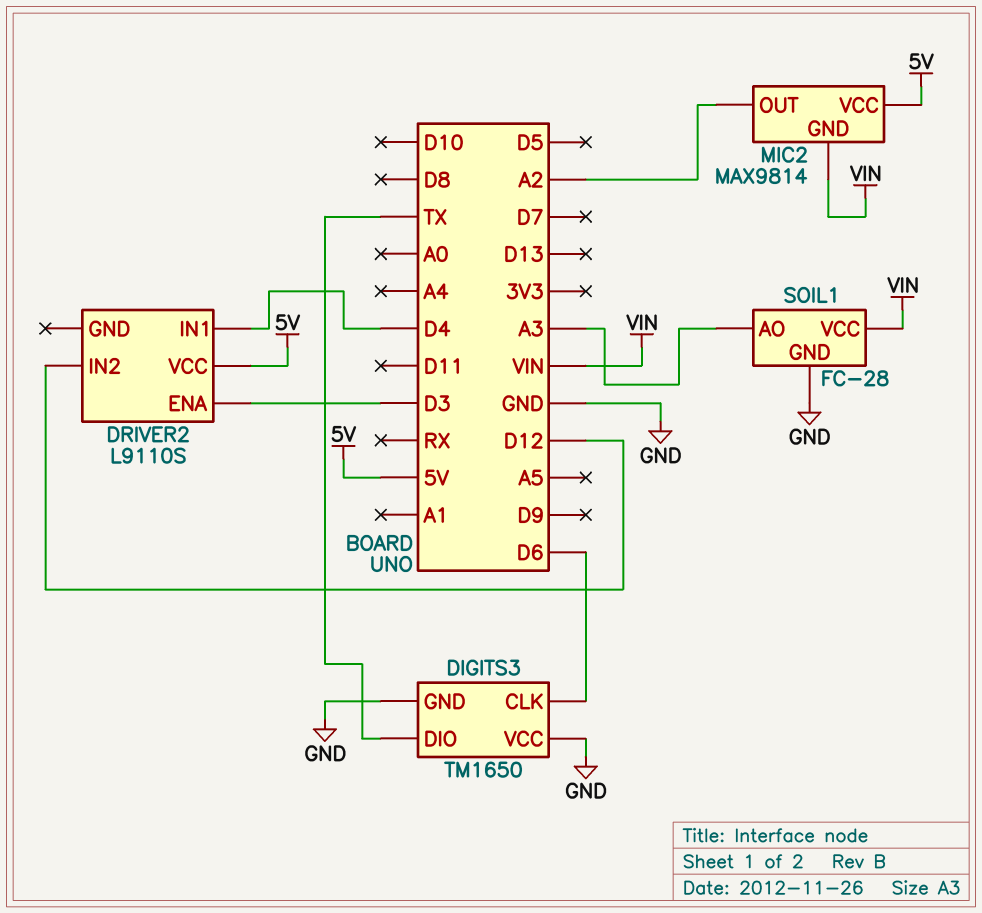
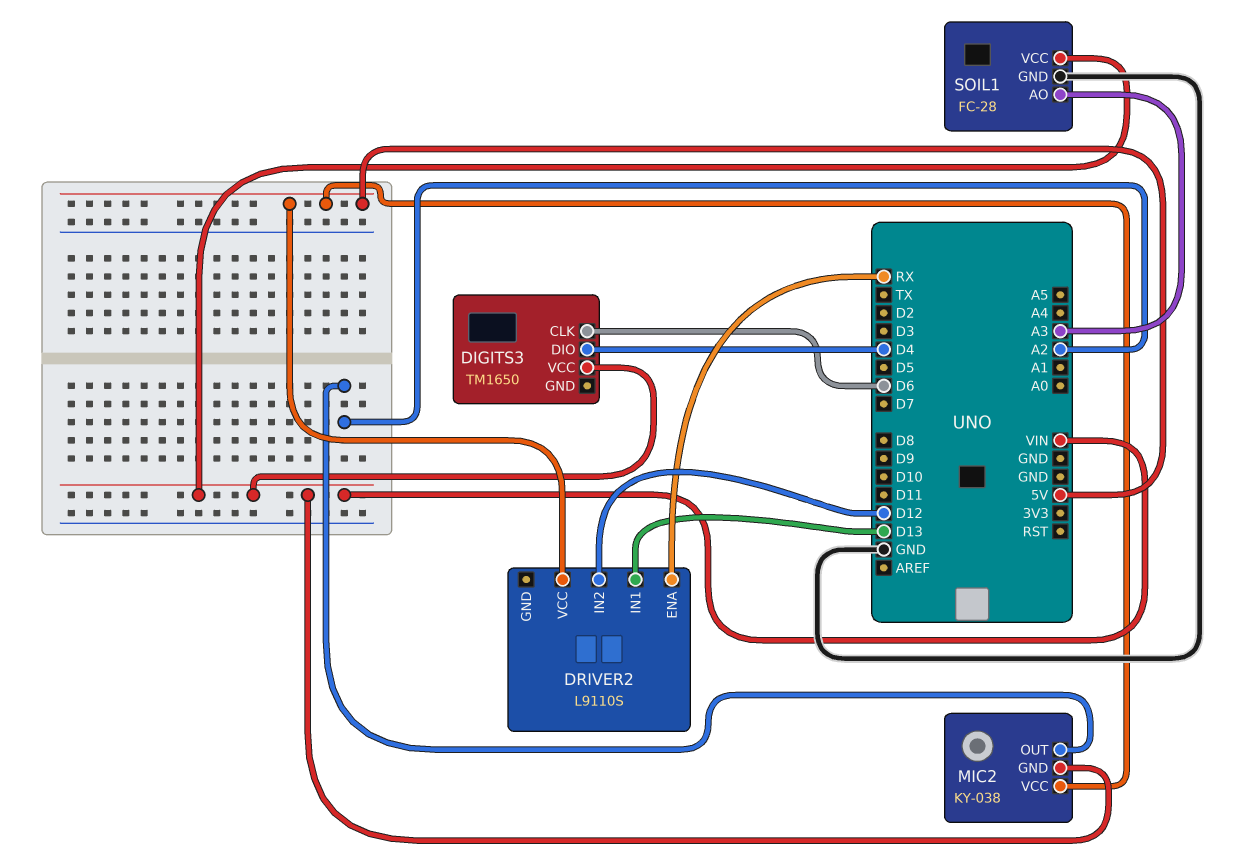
DIGITS3 pin DIO: TX -> D4
DIGITS3 pin GND: GND -> none
DIGITS3 pin VCC: GND -> VIN
DRIVER2 pin ENA: D3 -> RX
DRIVER2 pin IN1: D4 -> D13
MIC2: MAX9814 -> KY-038

